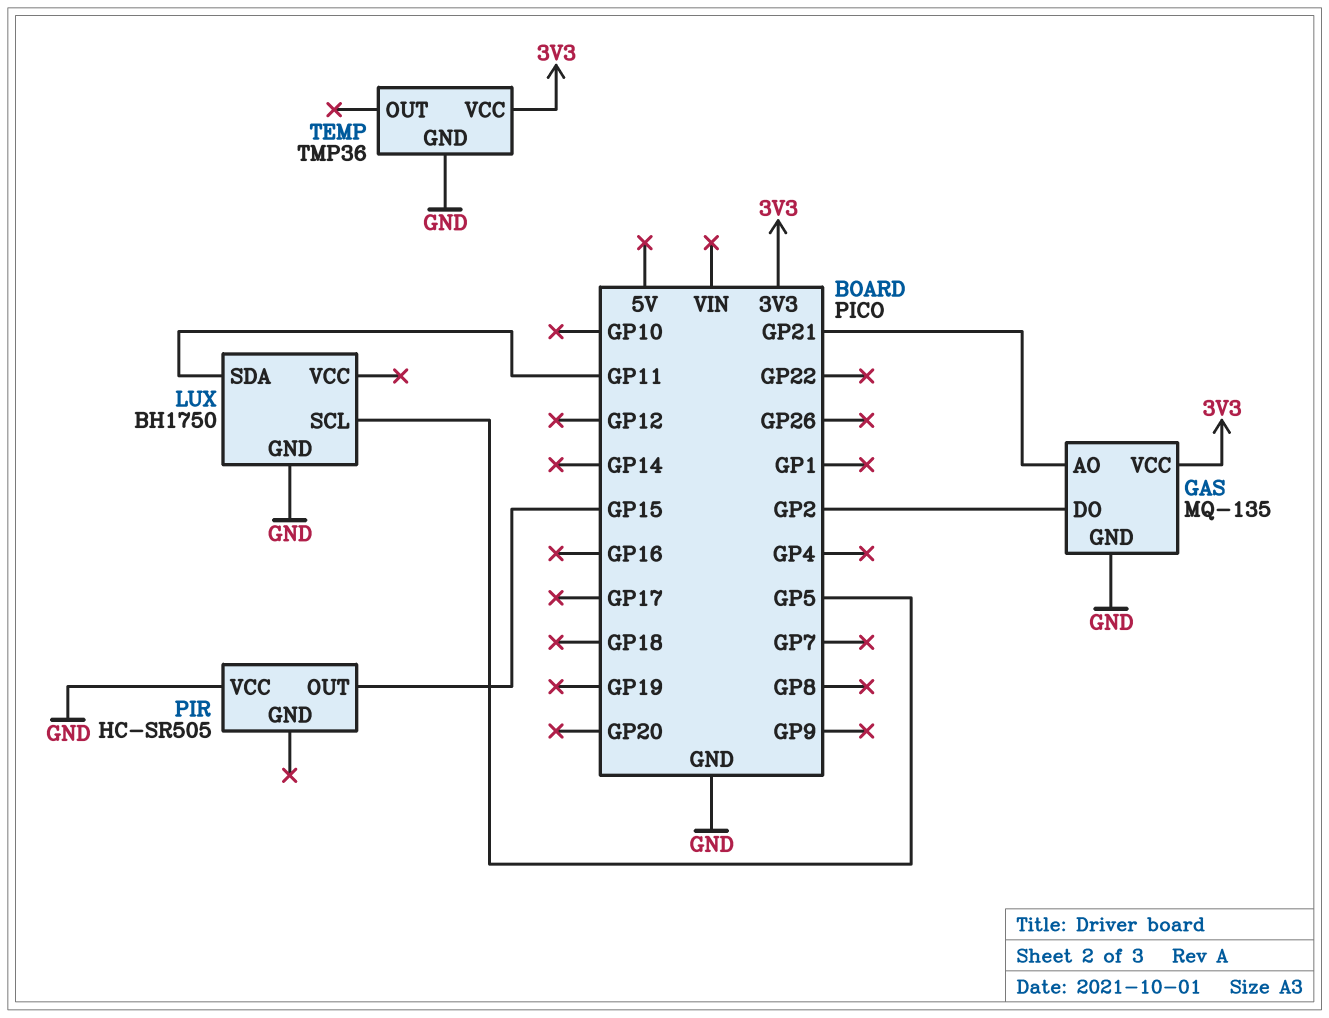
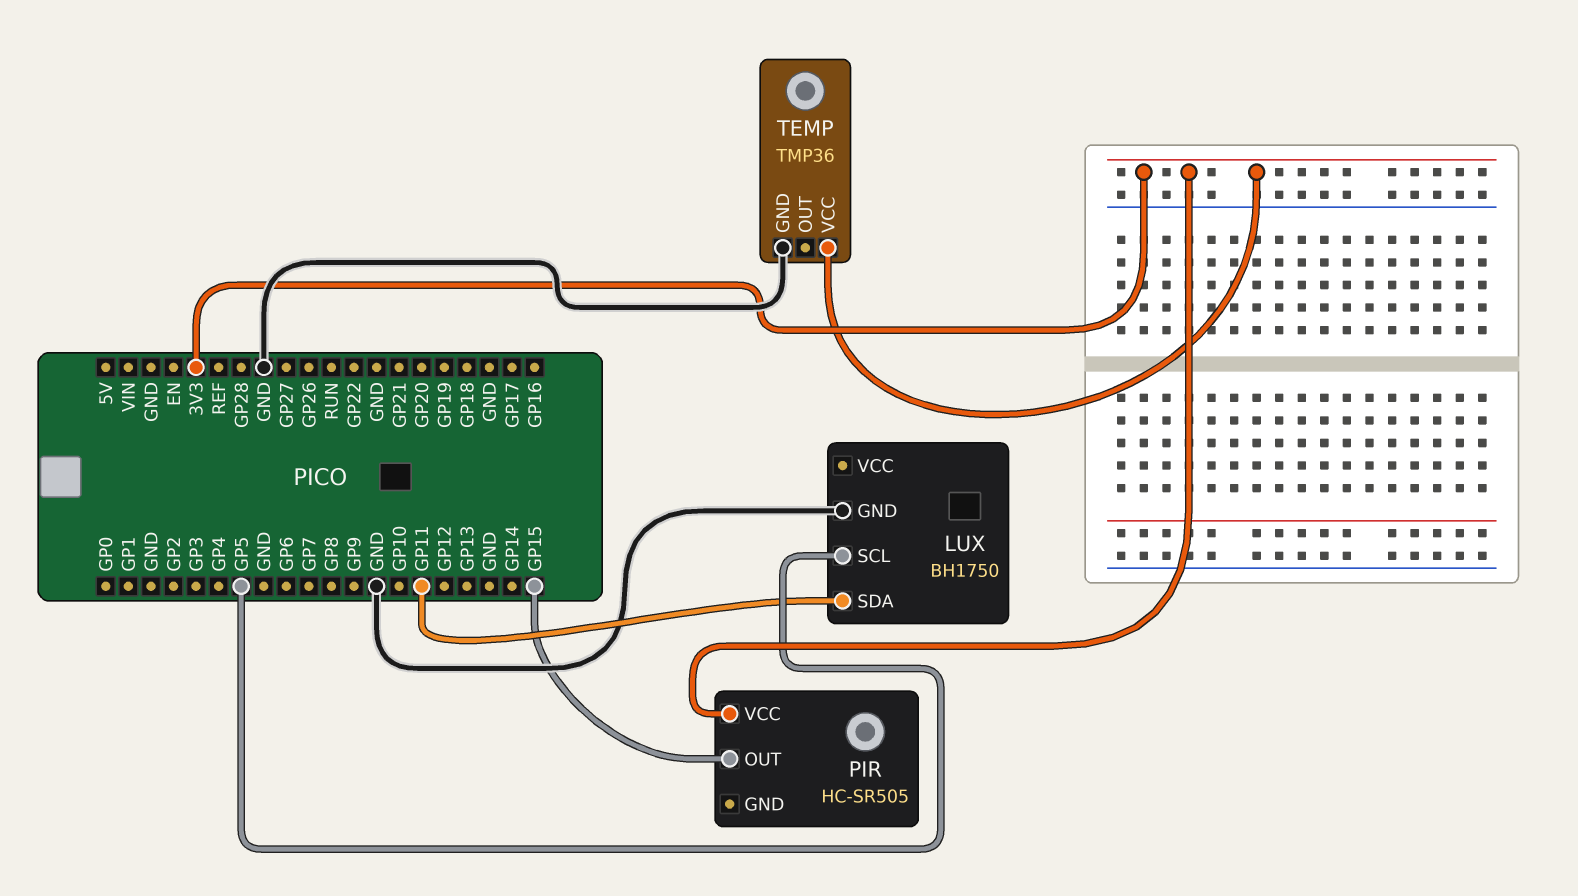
GAS: MQ-135 -> none
GAS pin AO: GP21 -> none
GAS pin DO: GP2 -> none
GAS pin GND: GND -> none
GAS pin VCC: 3V3 -> none
PIR pin VCC: GND -> 3V3

